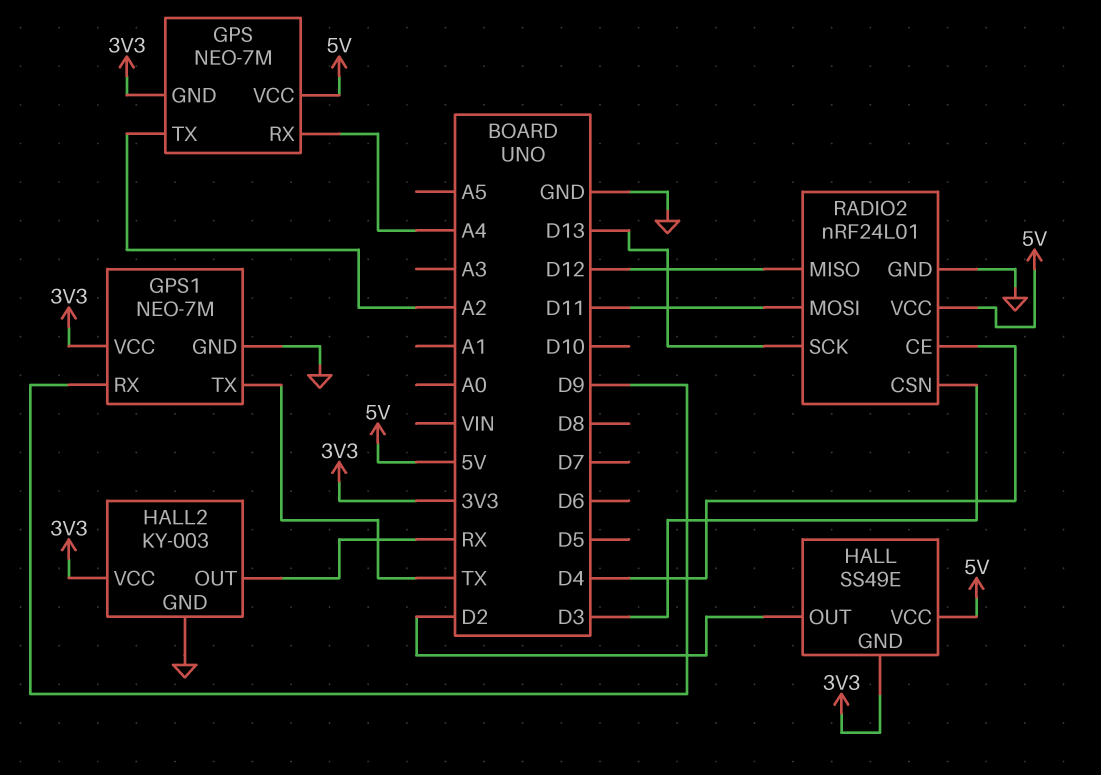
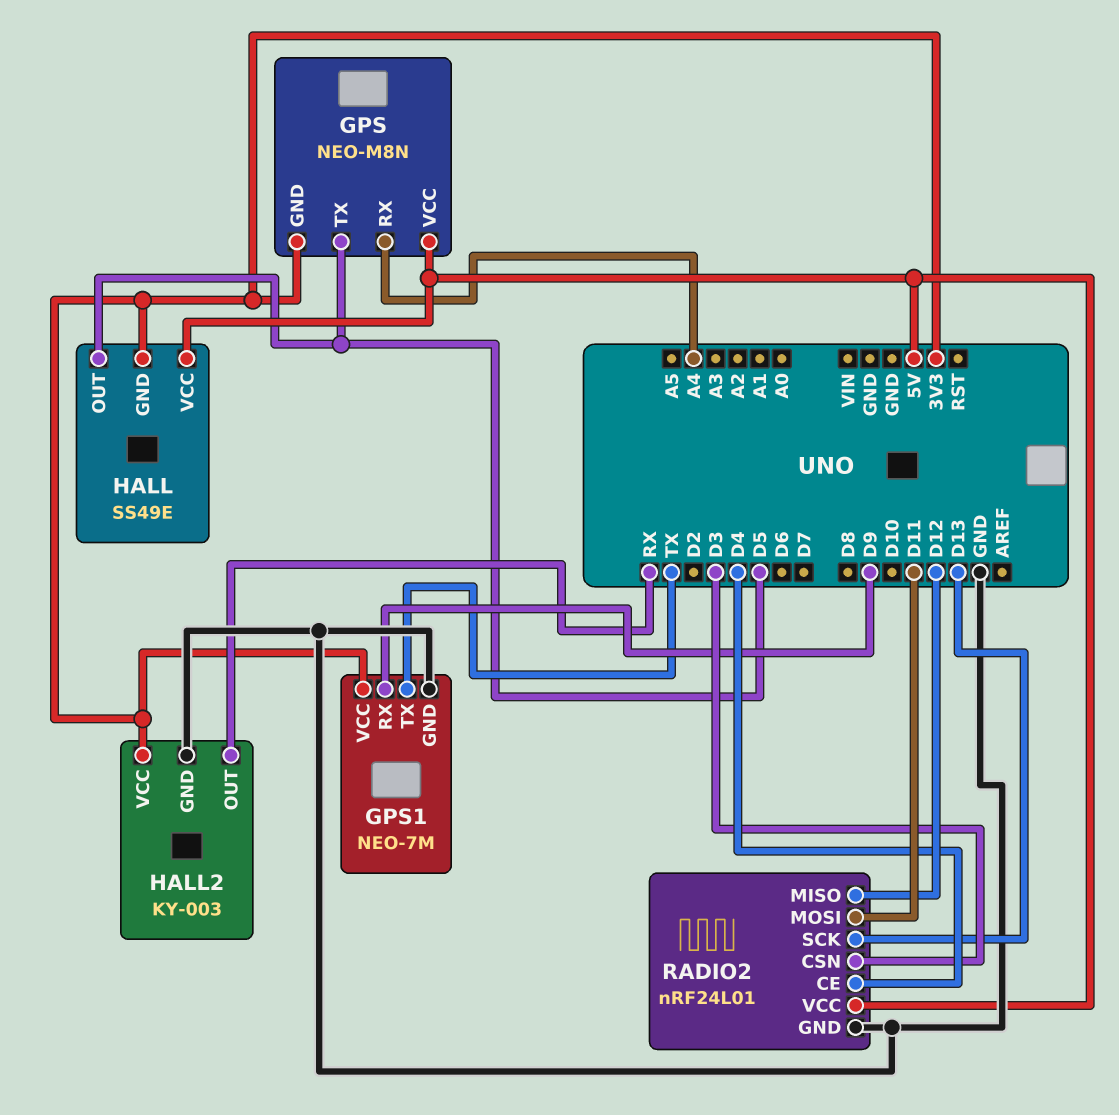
GPS: NEO-7M -> NEO-M8N
GPS pin TX: A2 -> D5
HALL pin OUT: D2 -> D5

